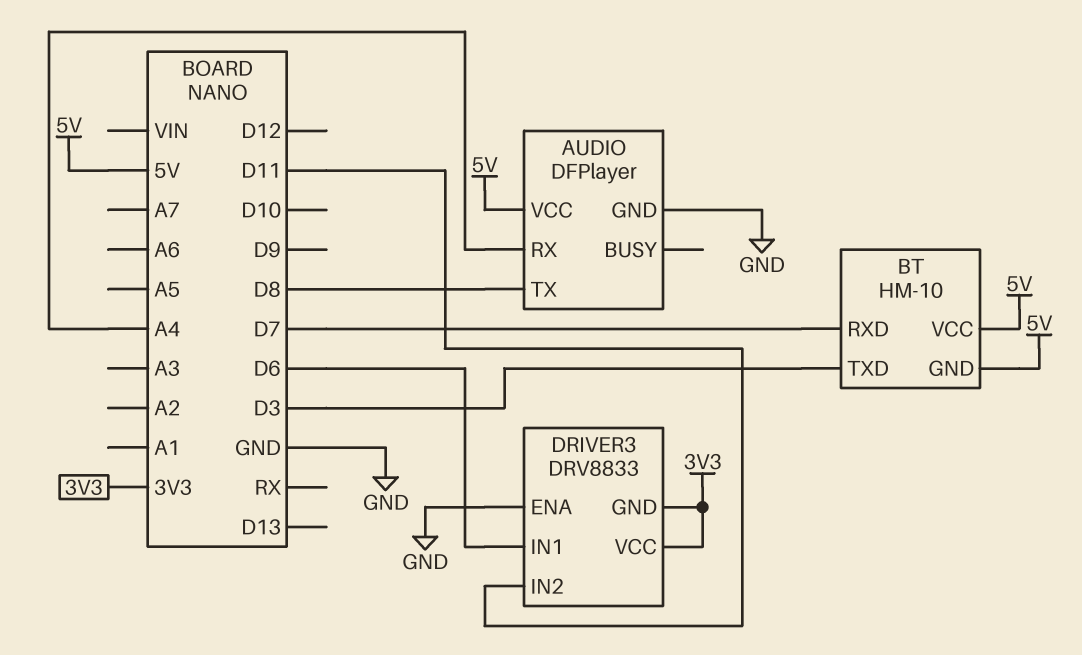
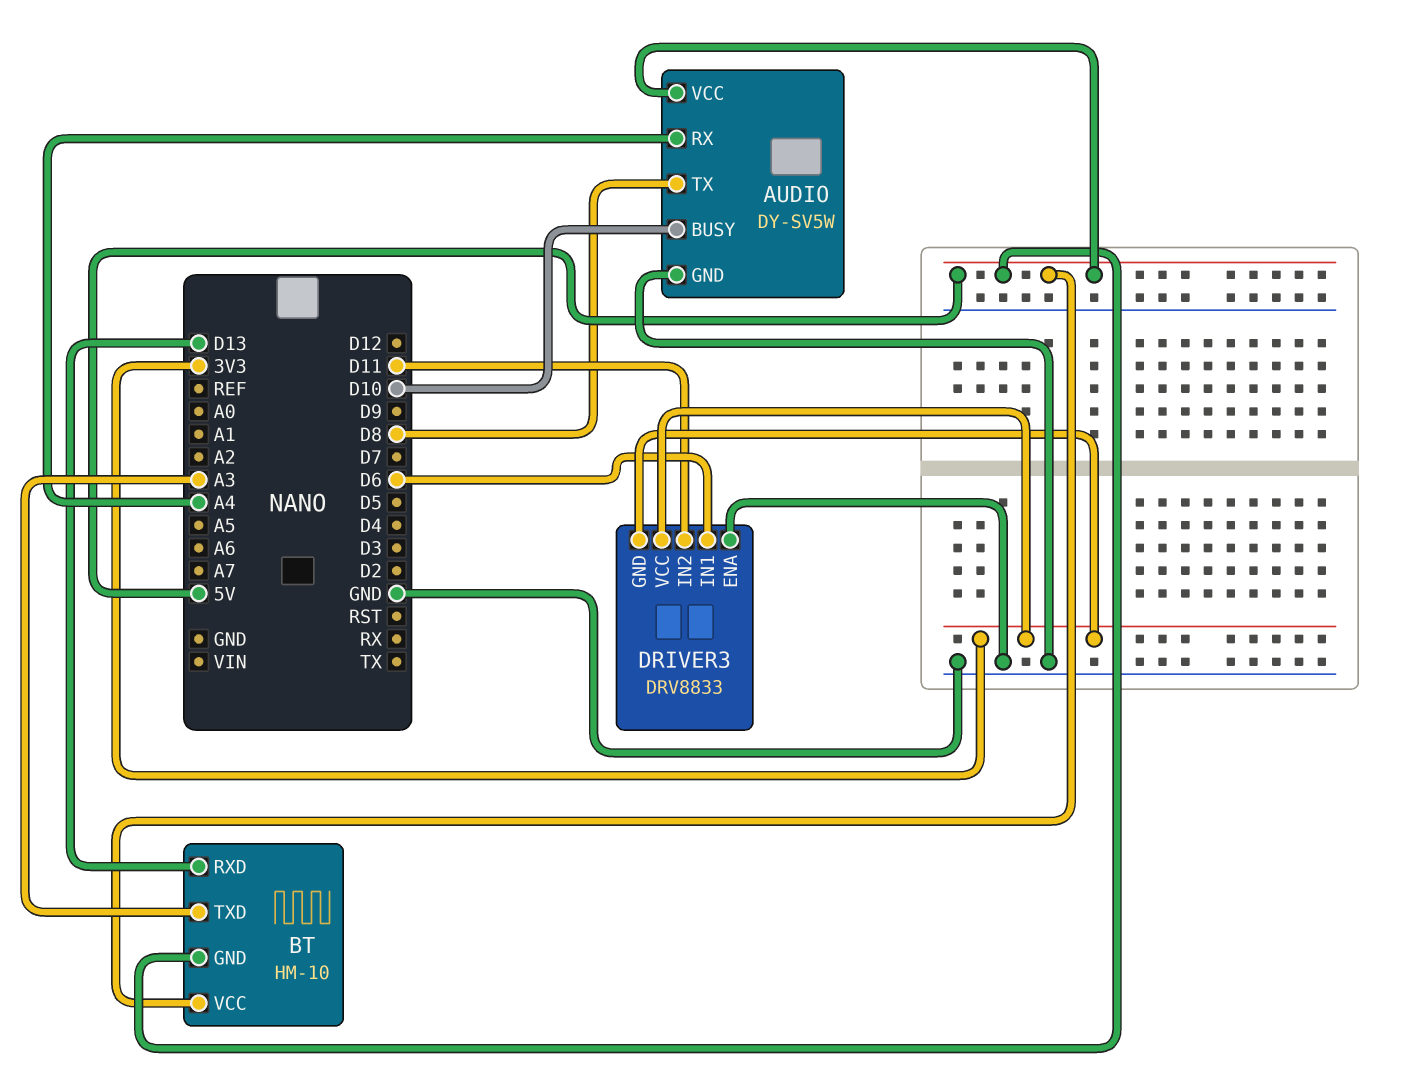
AUDIO: DFPlayer -> DY-SV5W
AUDIO pin BUSY: none -> D10
BT pin RXD: D7 -> D13
BT pin TXD: D3 -> A3

